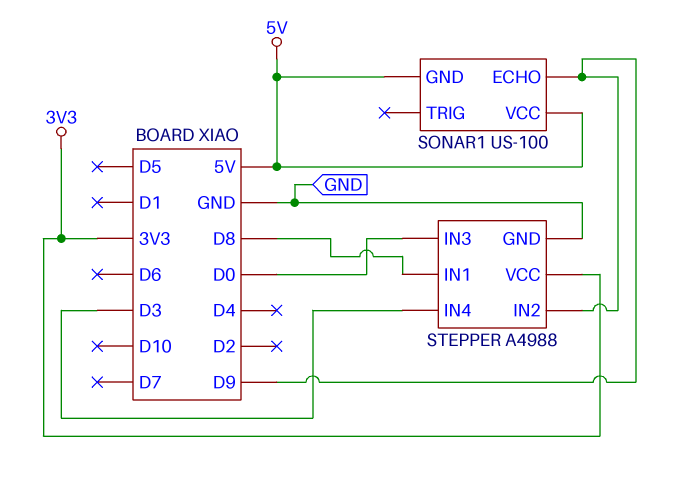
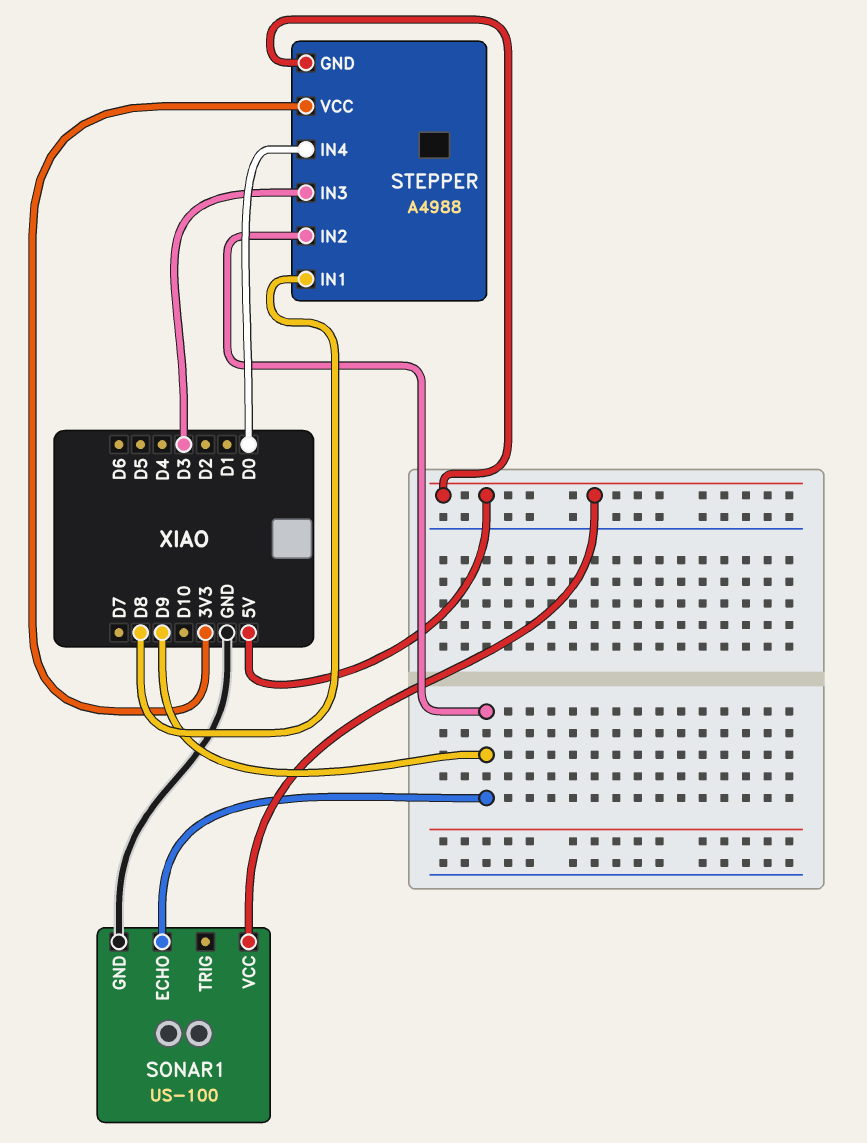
SONAR1 pin GND: 5V -> GND
STEPPER pin GND: GND -> 5V
STEPPER pin IN3: D0 -> D3
STEPPER pin IN4: D3 -> D0

